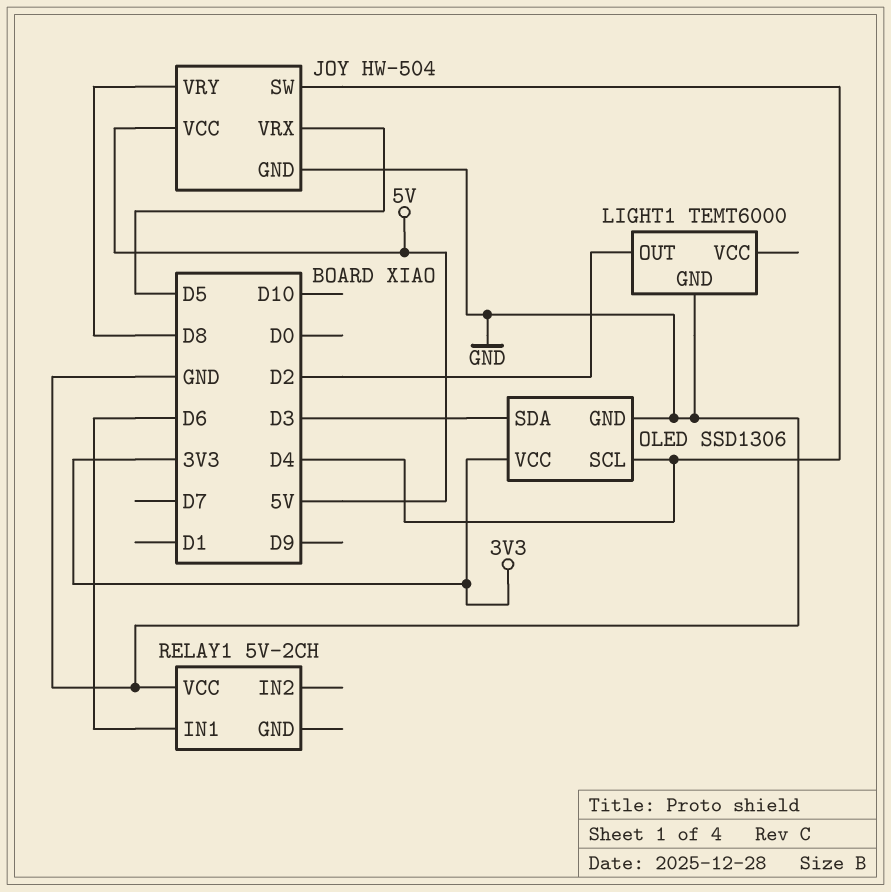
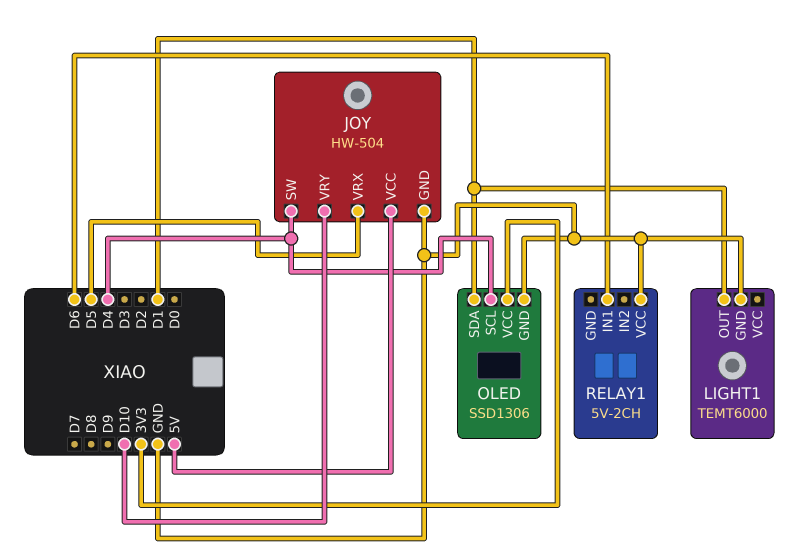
JOY pin VRY: D8 -> D10
LIGHT1 pin OUT: D2 -> D1
OLED pin SDA: D3 -> D1

